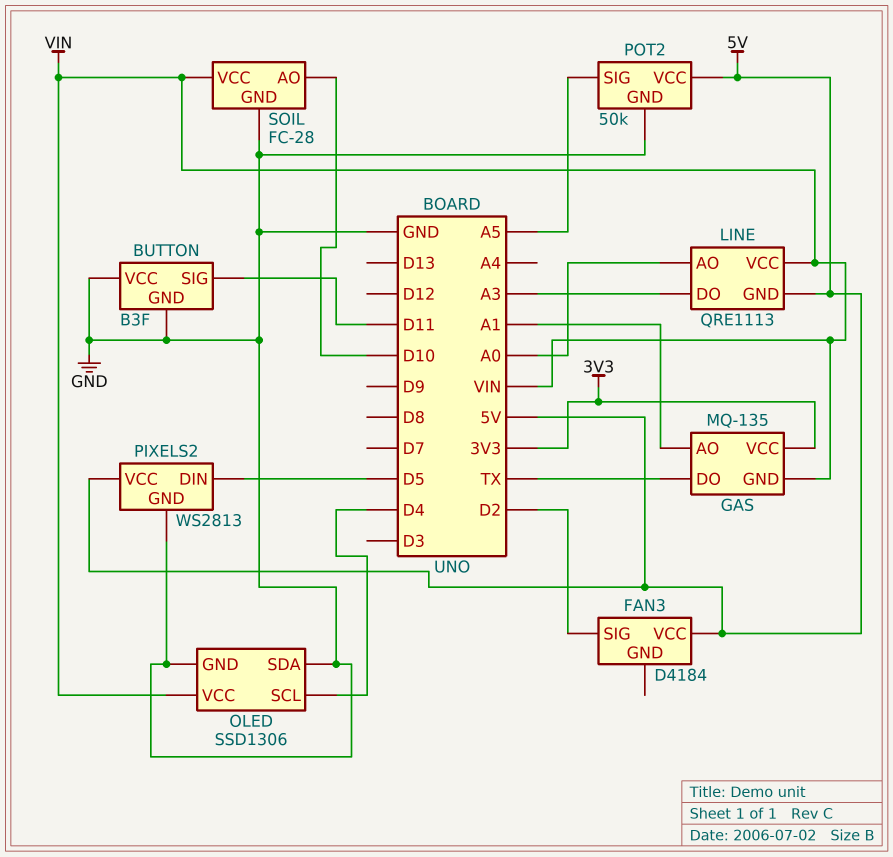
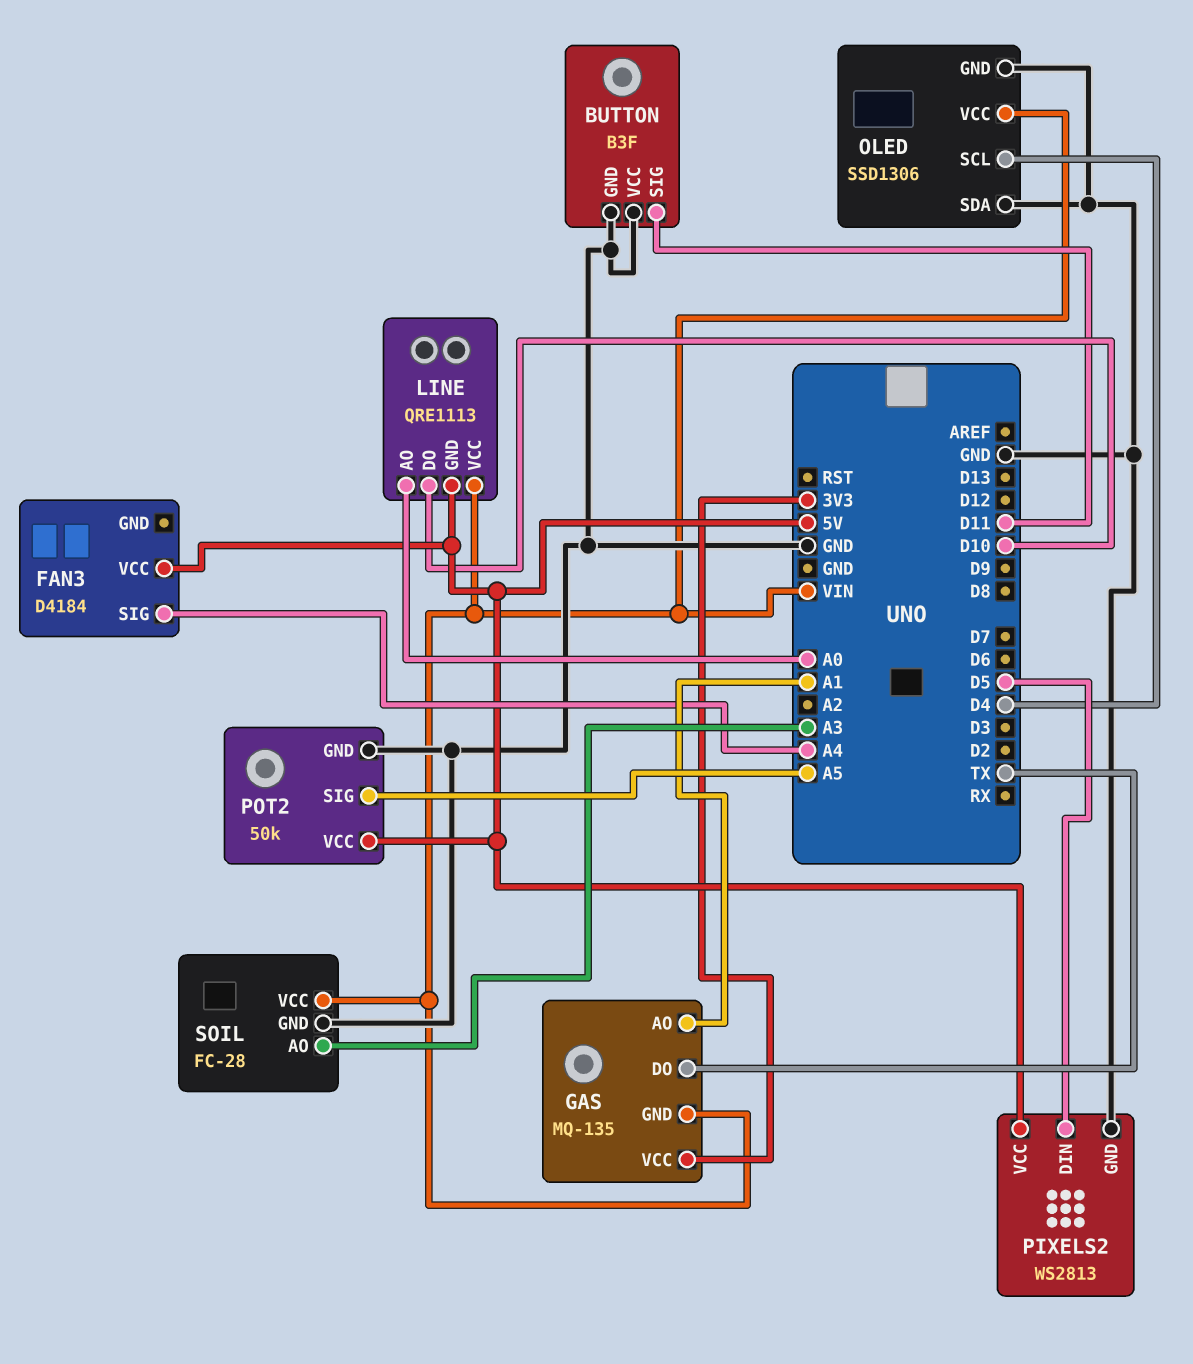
FAN3 pin SIG: D2 -> A4
LINE pin DO: A3 -> D10
SOIL pin AO: D10 -> A3

